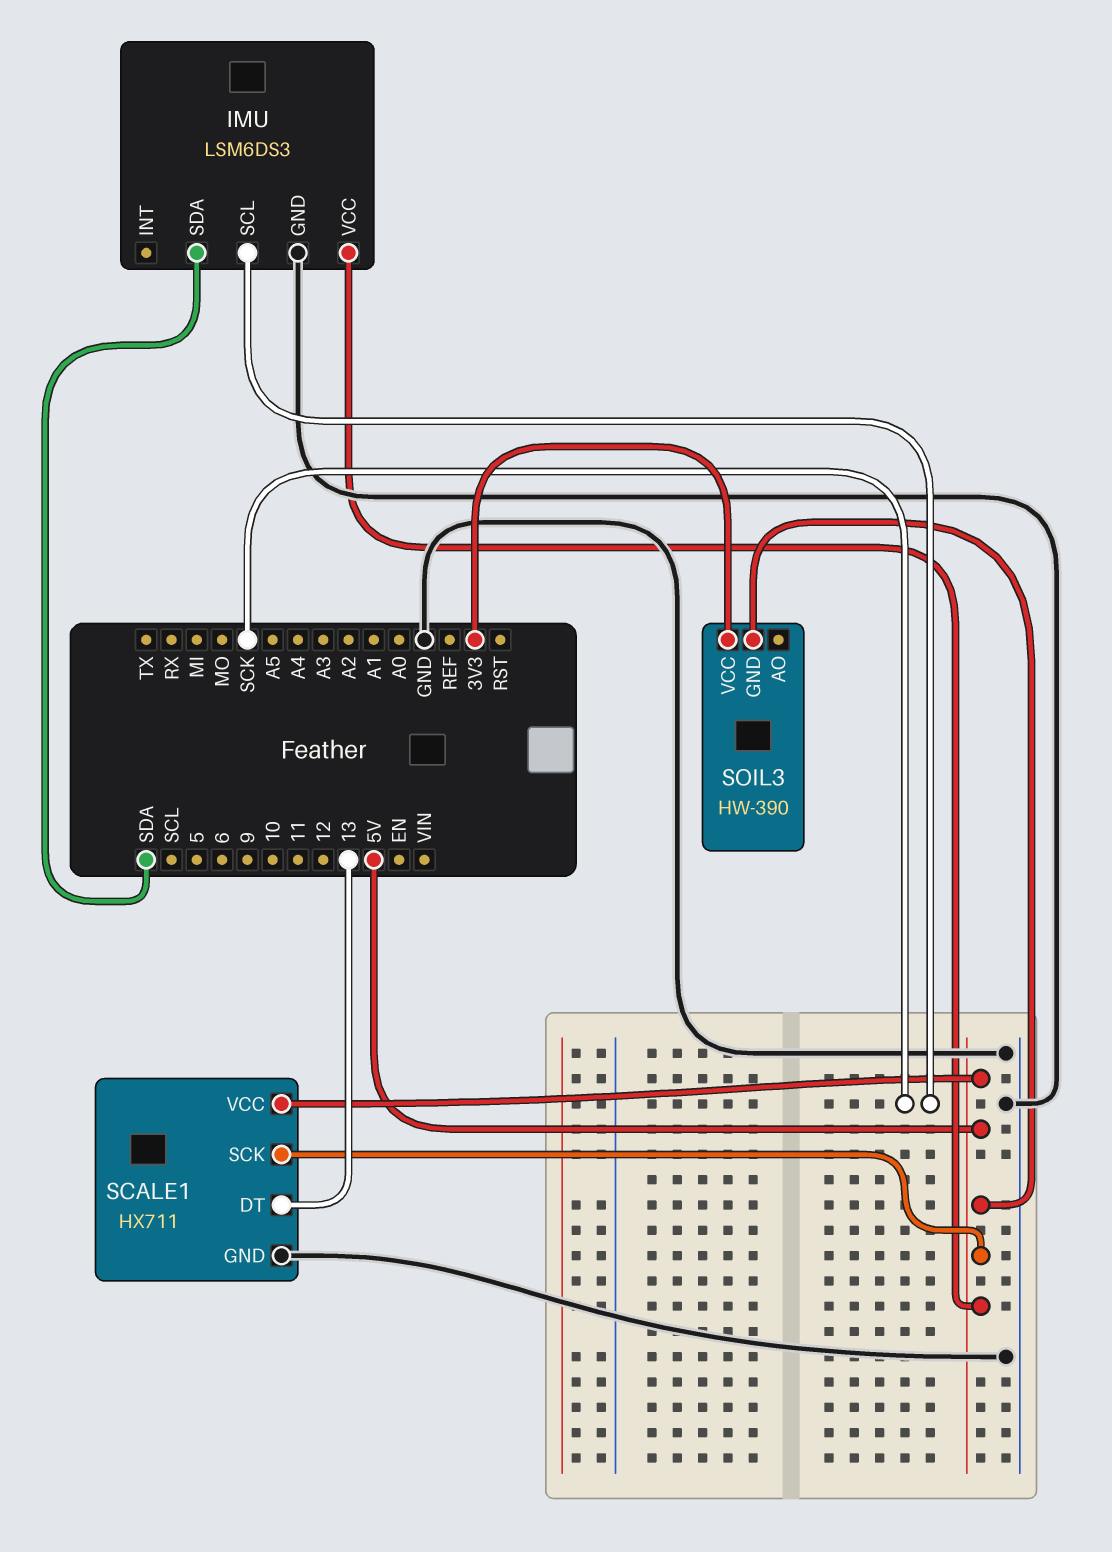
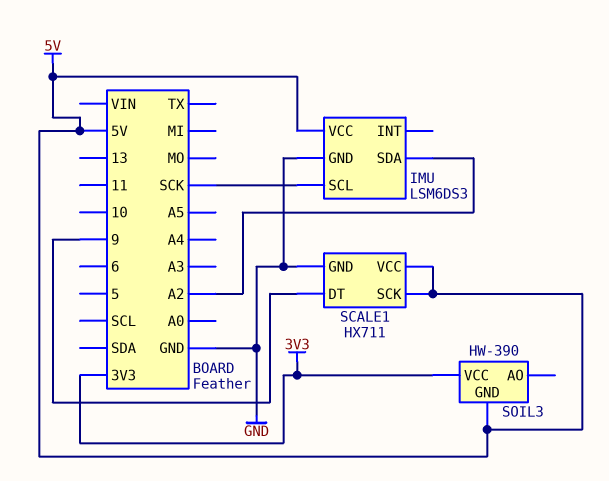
IMU pin SDA: SDA -> A2
SCALE1 pin DT: 13 -> 9

